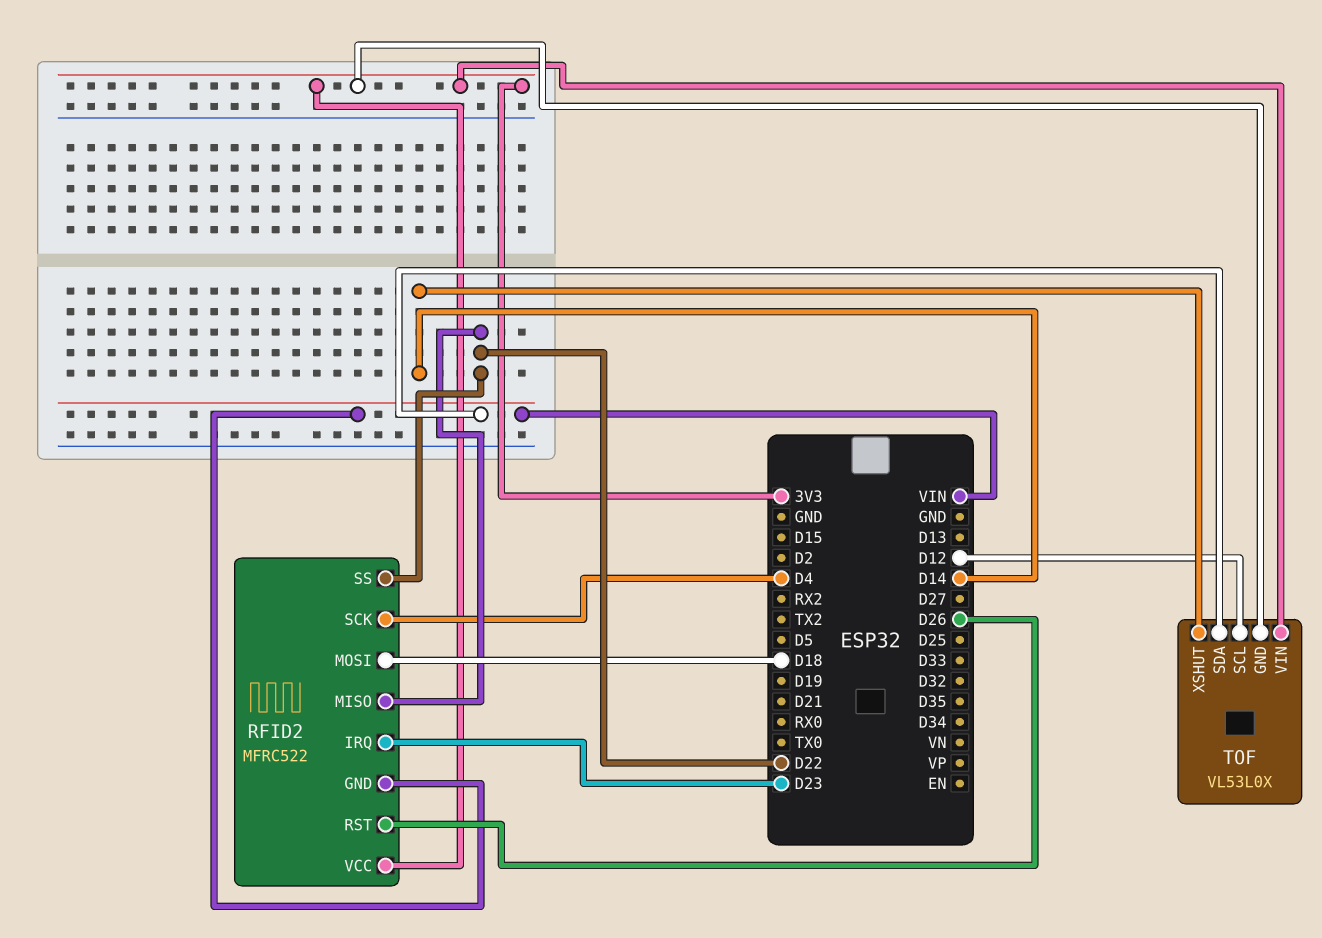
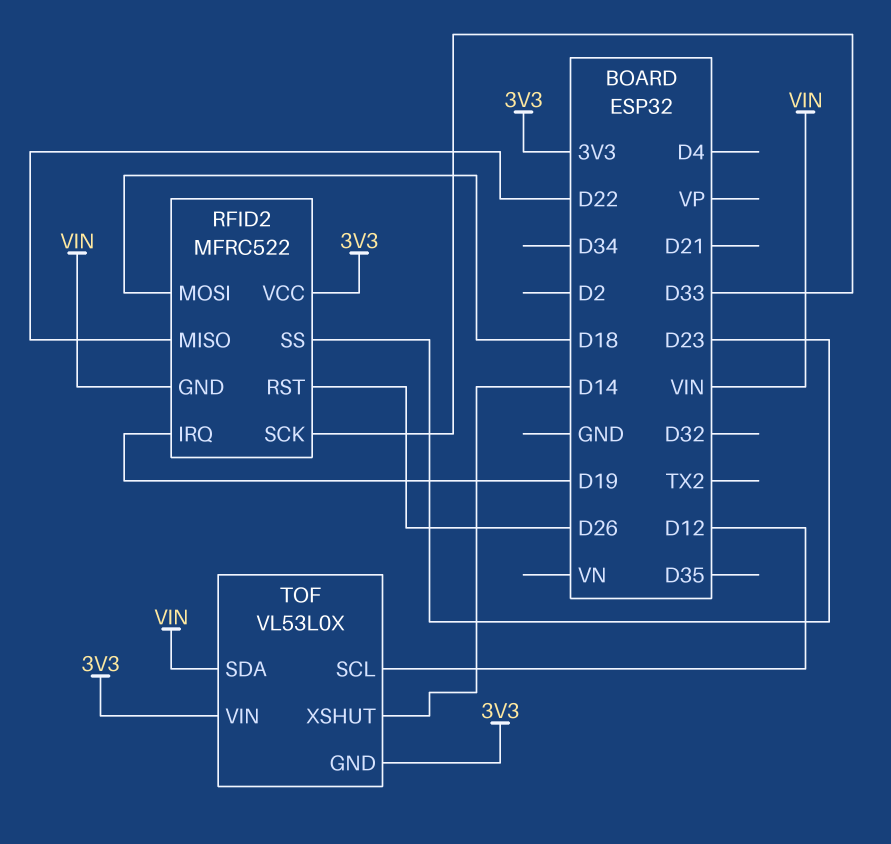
RFID2 pin IRQ: D23 -> D19
RFID2 pin SCK: D4 -> D33
RFID2 pin SS: D22 -> D23

